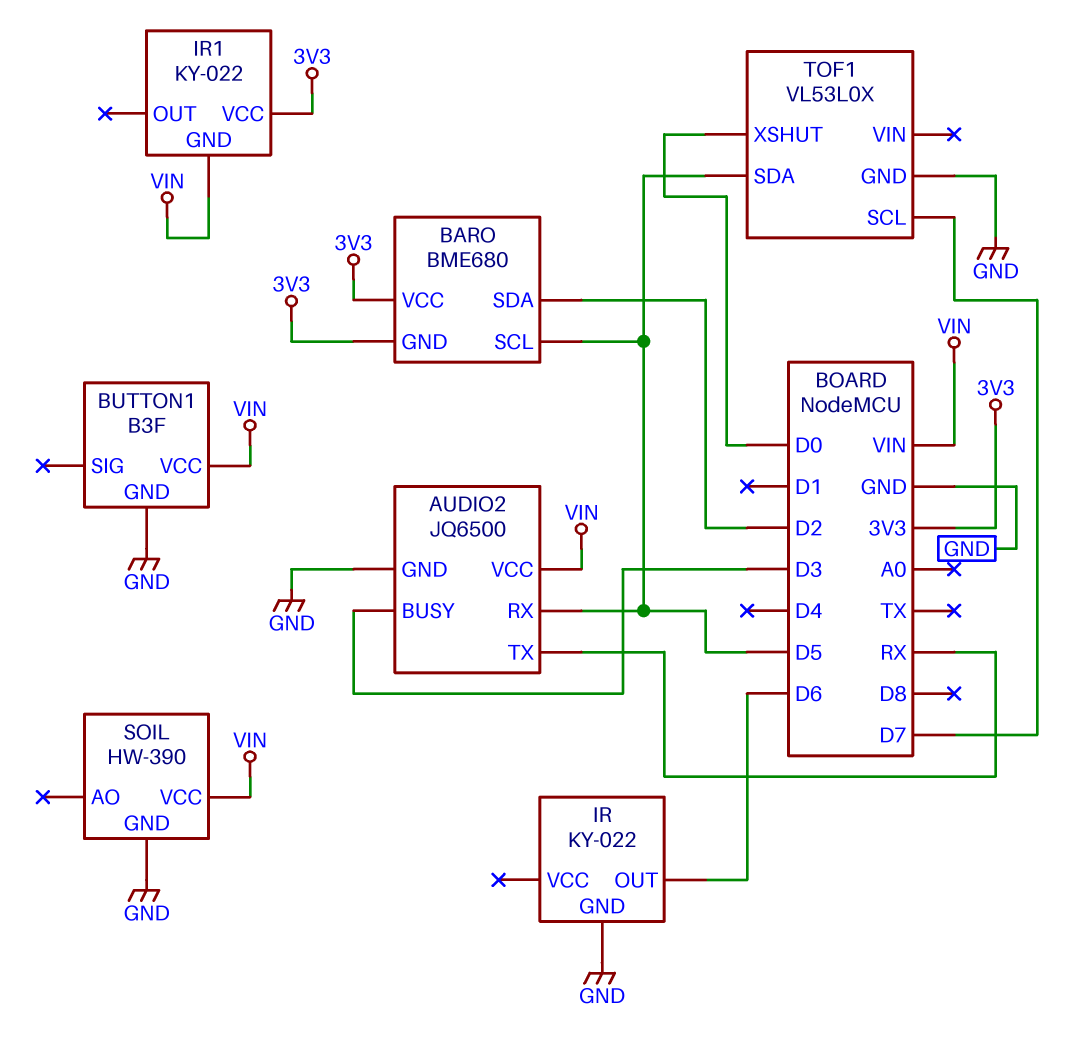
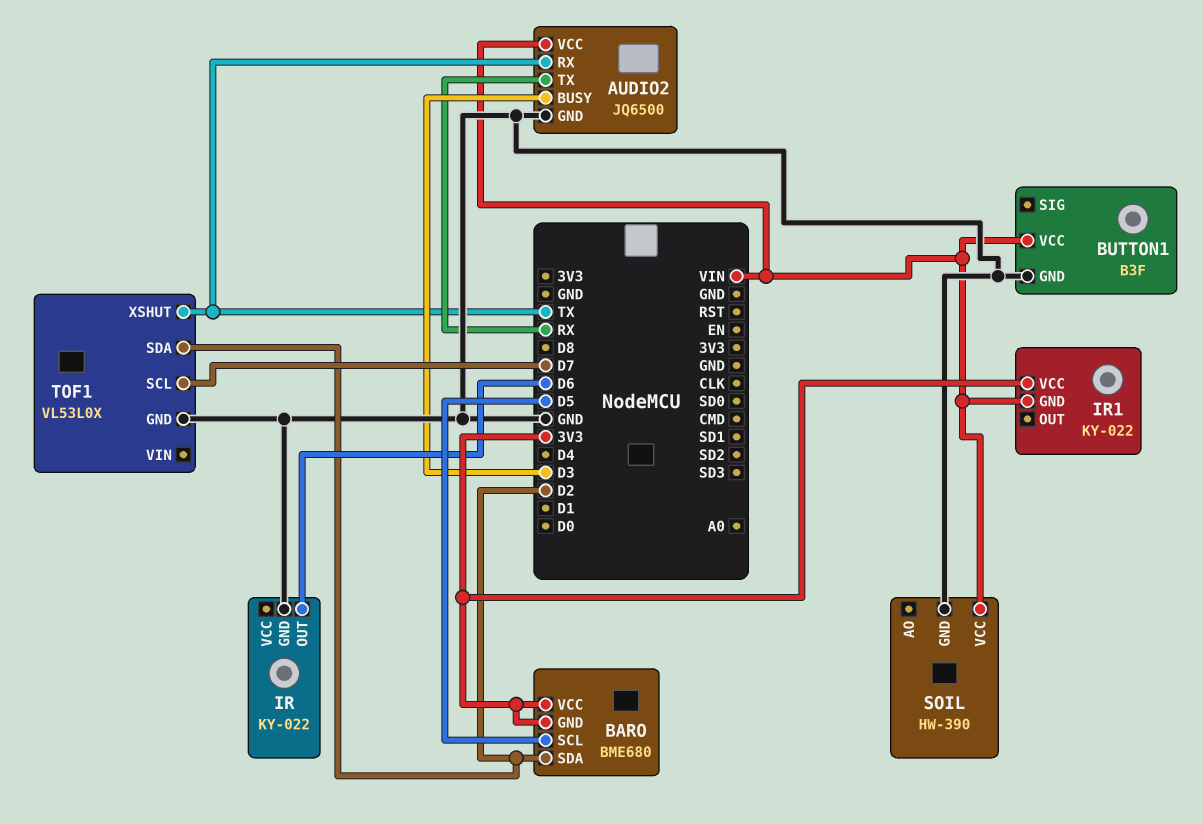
AUDIO2 pin RX: D5 -> TX
TOF1 pin SDA: D5 -> D2
TOF1 pin XSHUT: D0 -> TX

